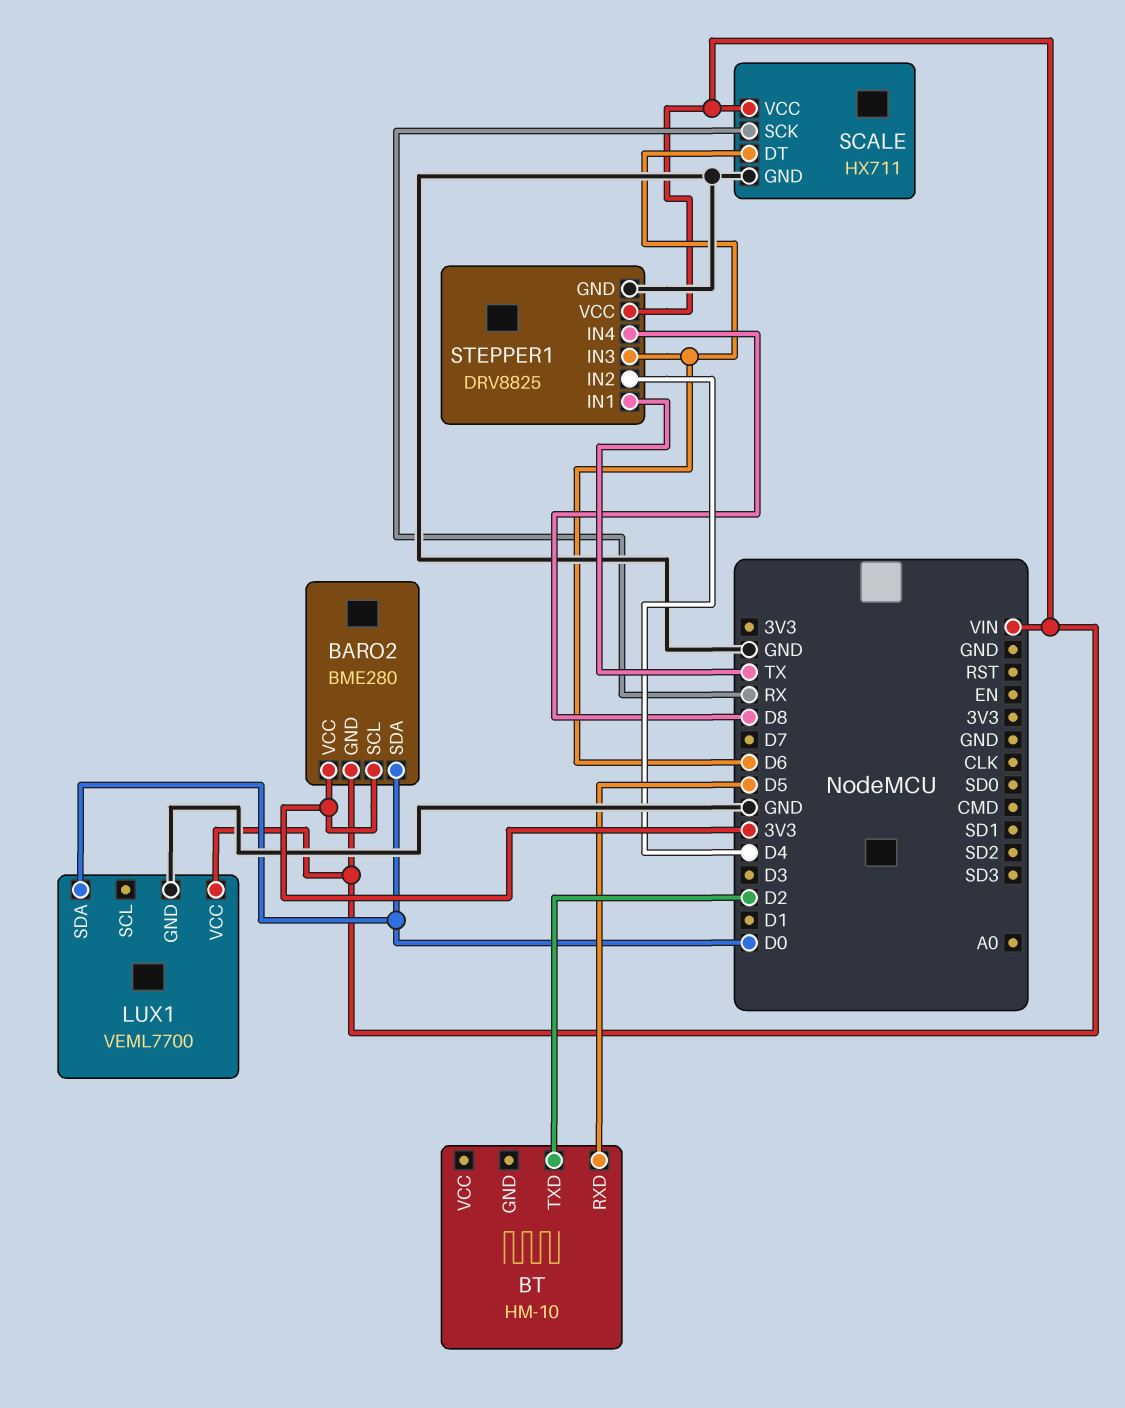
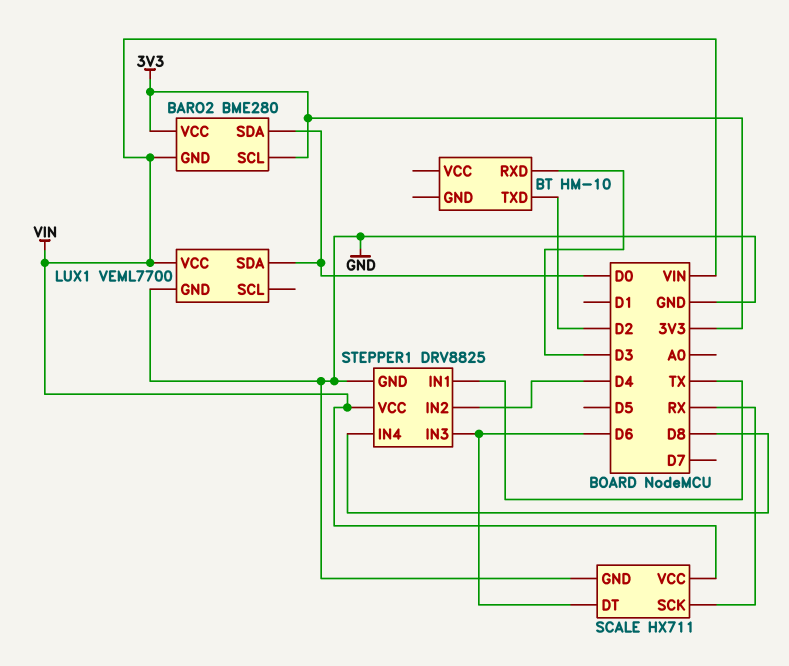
BT pin RXD: D5 -> D3

